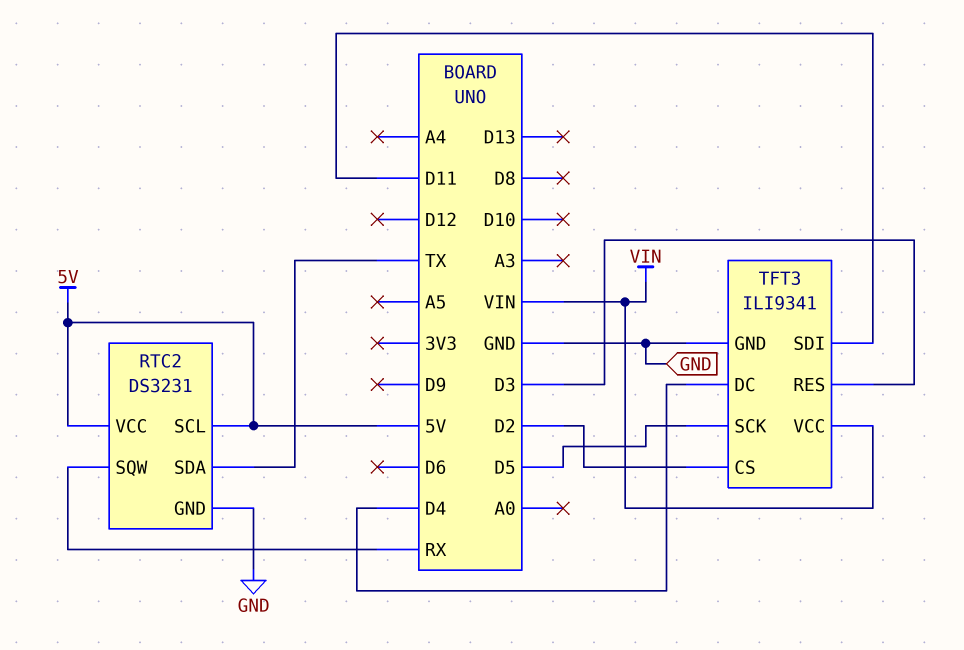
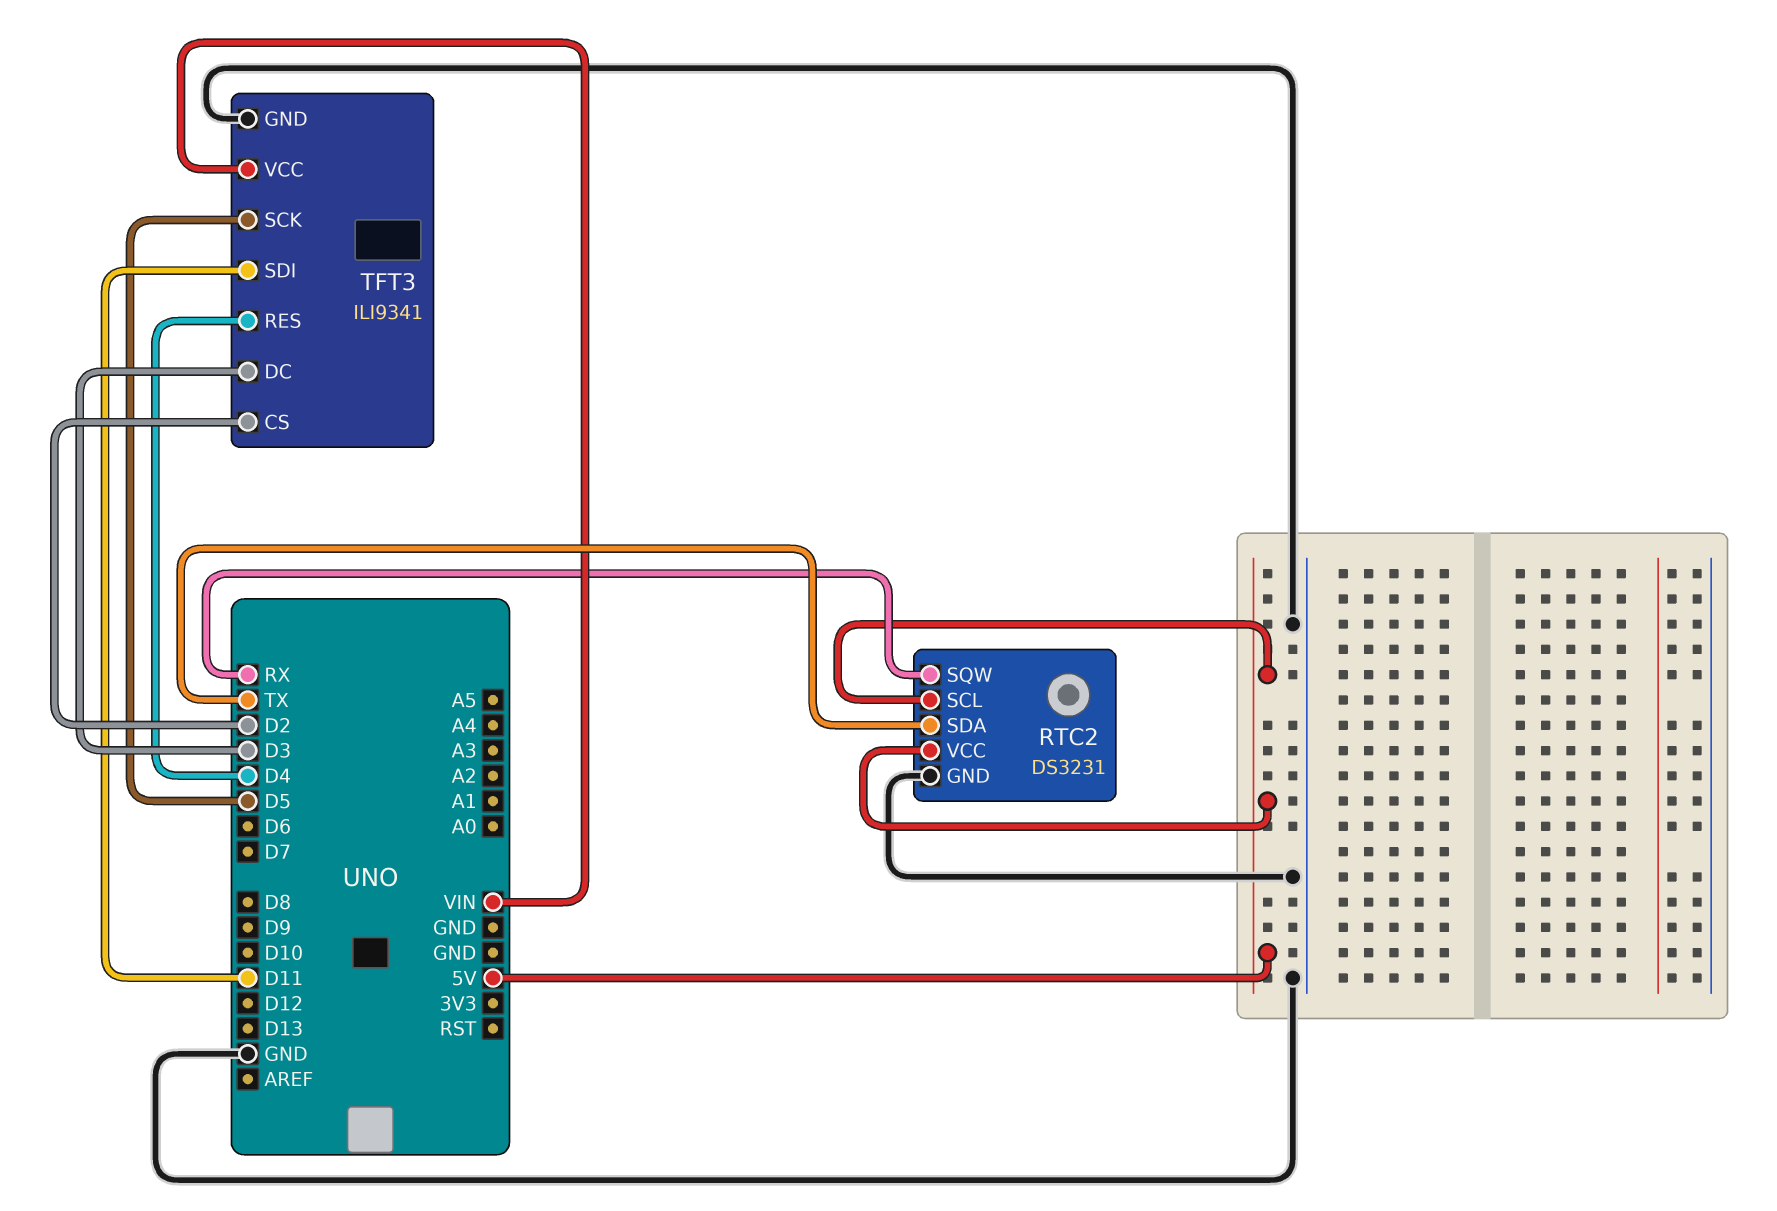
TFT3 pin DC: D4 -> D3
TFT3 pin RES: D3 -> D4

